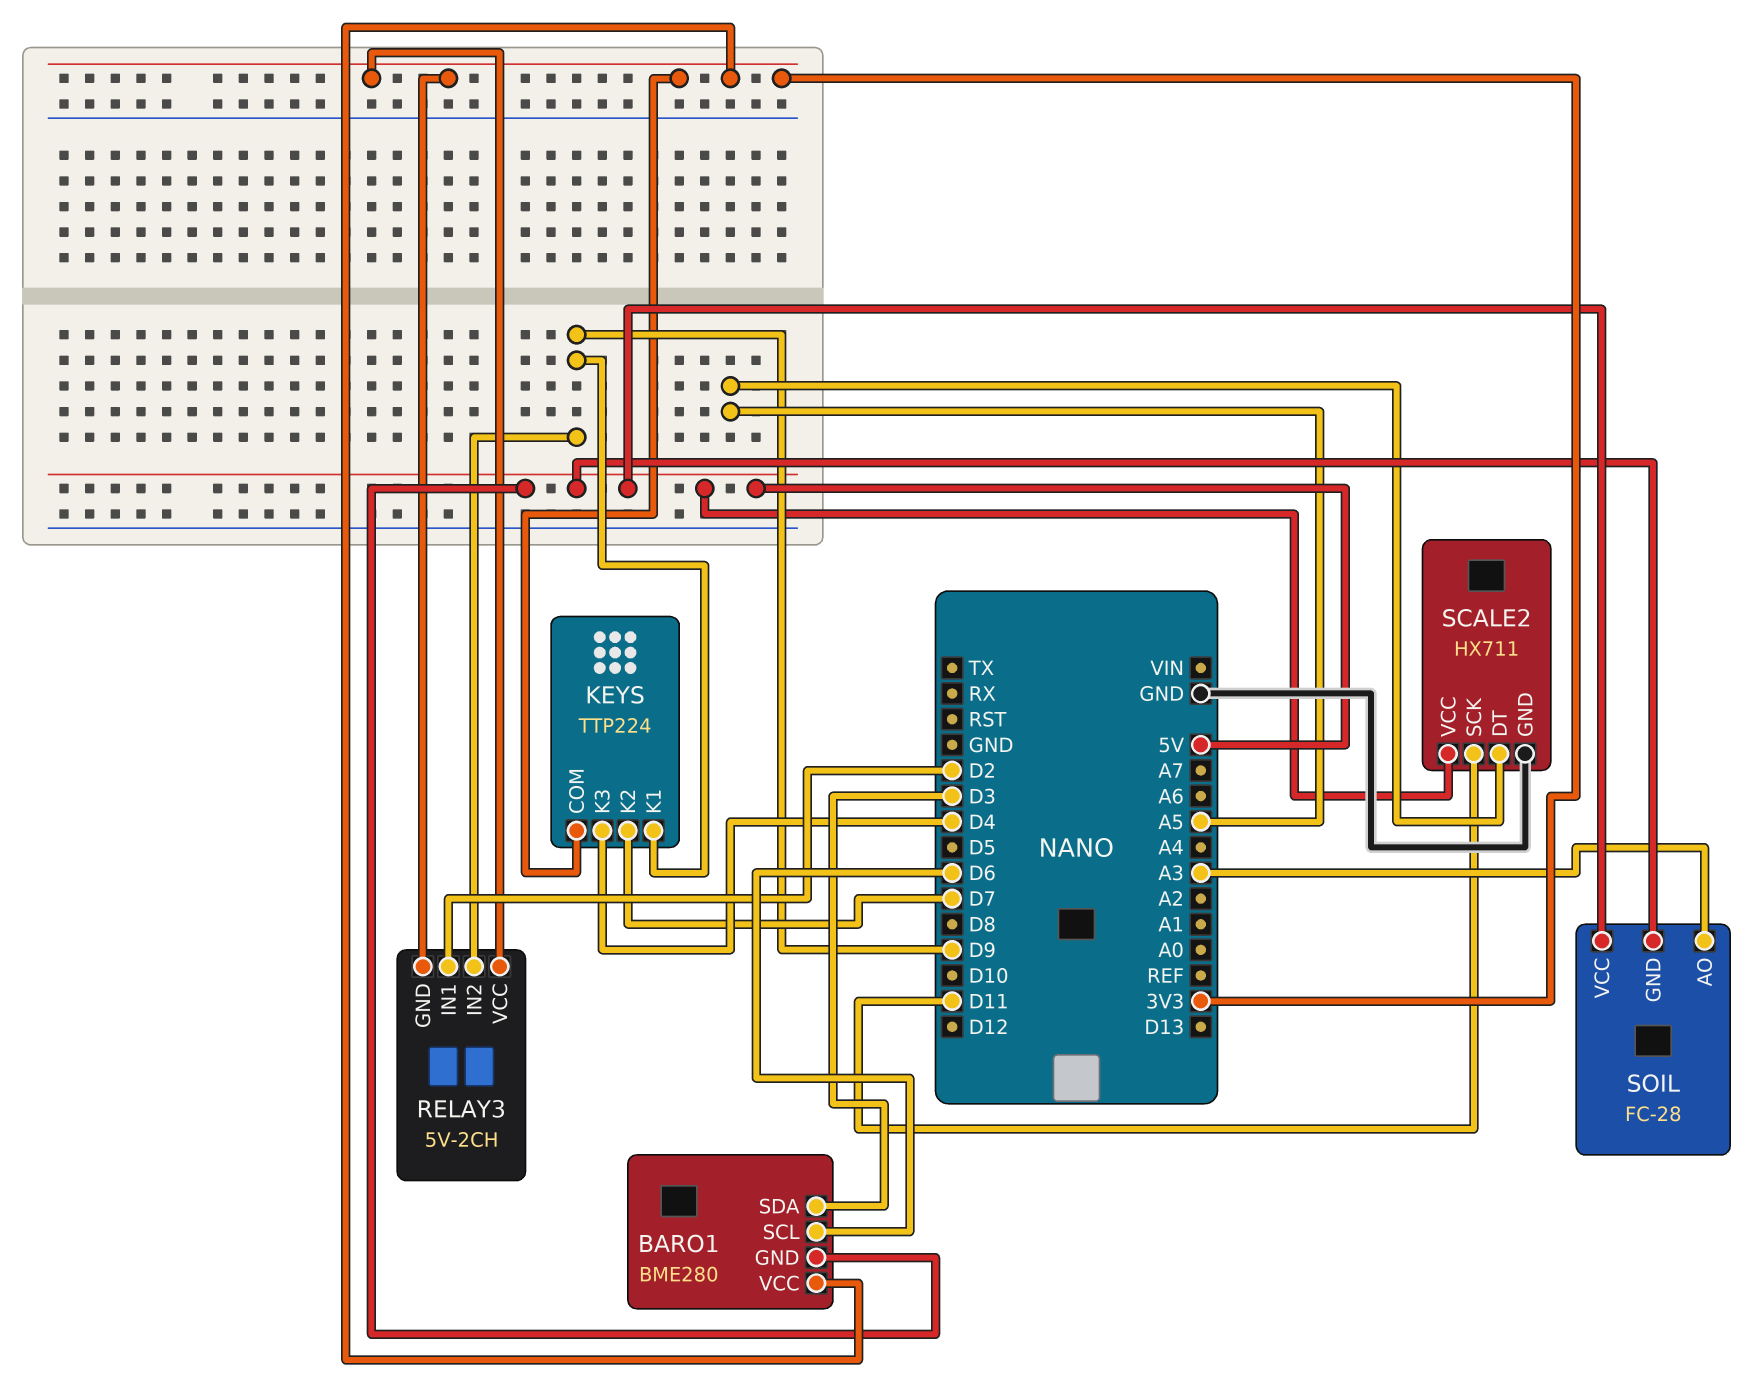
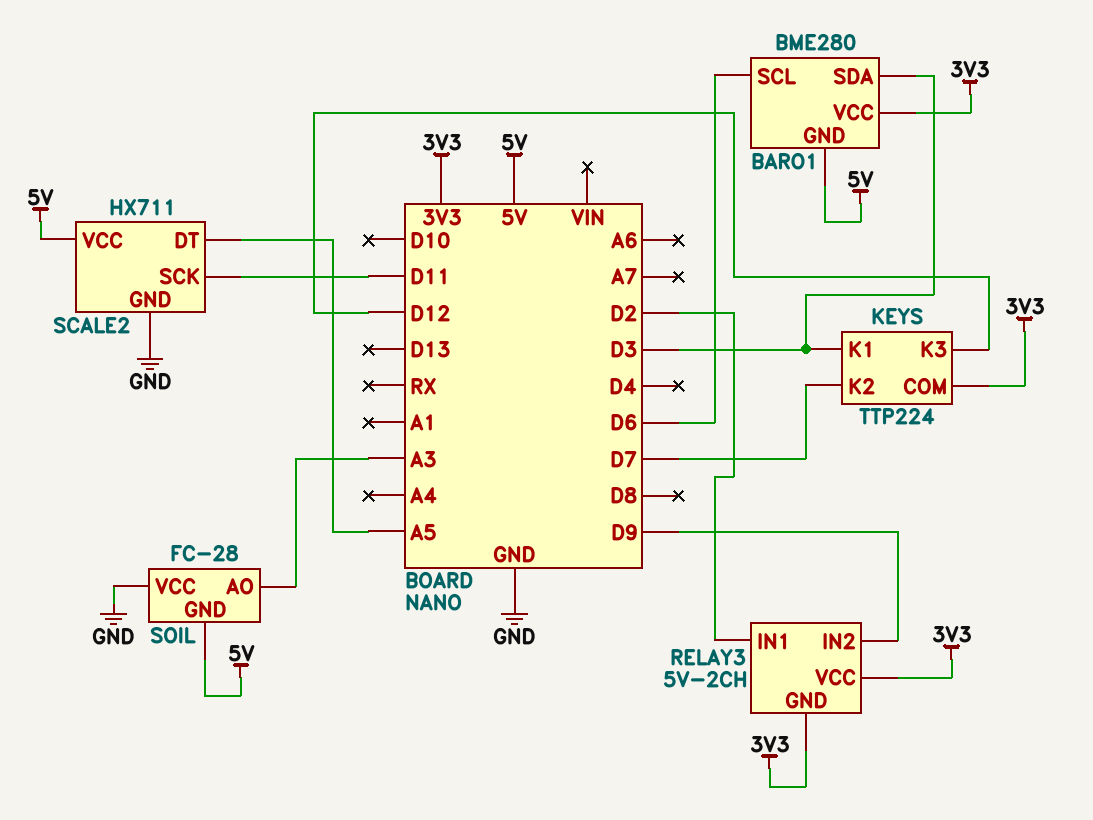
KEYS pin K1: D9 -> D3
KEYS pin K3: D4 -> D12
SOIL pin VCC: 5V -> GND

